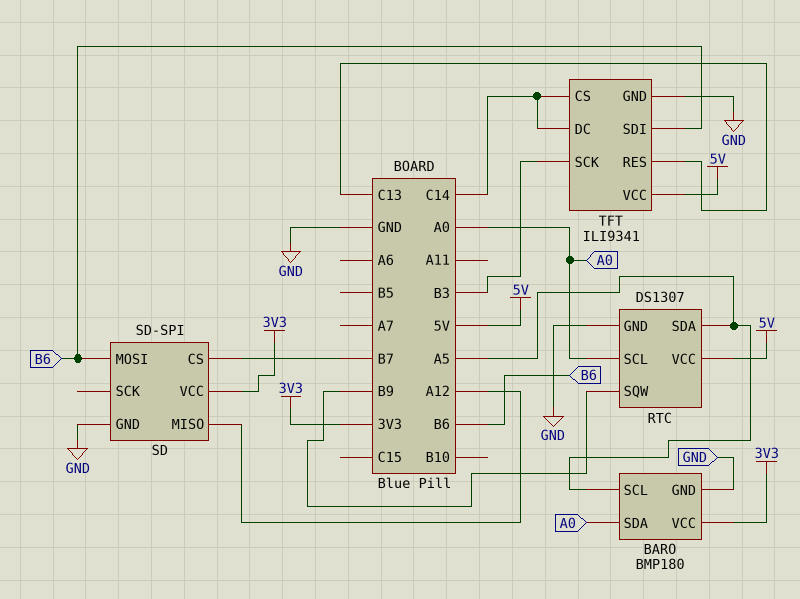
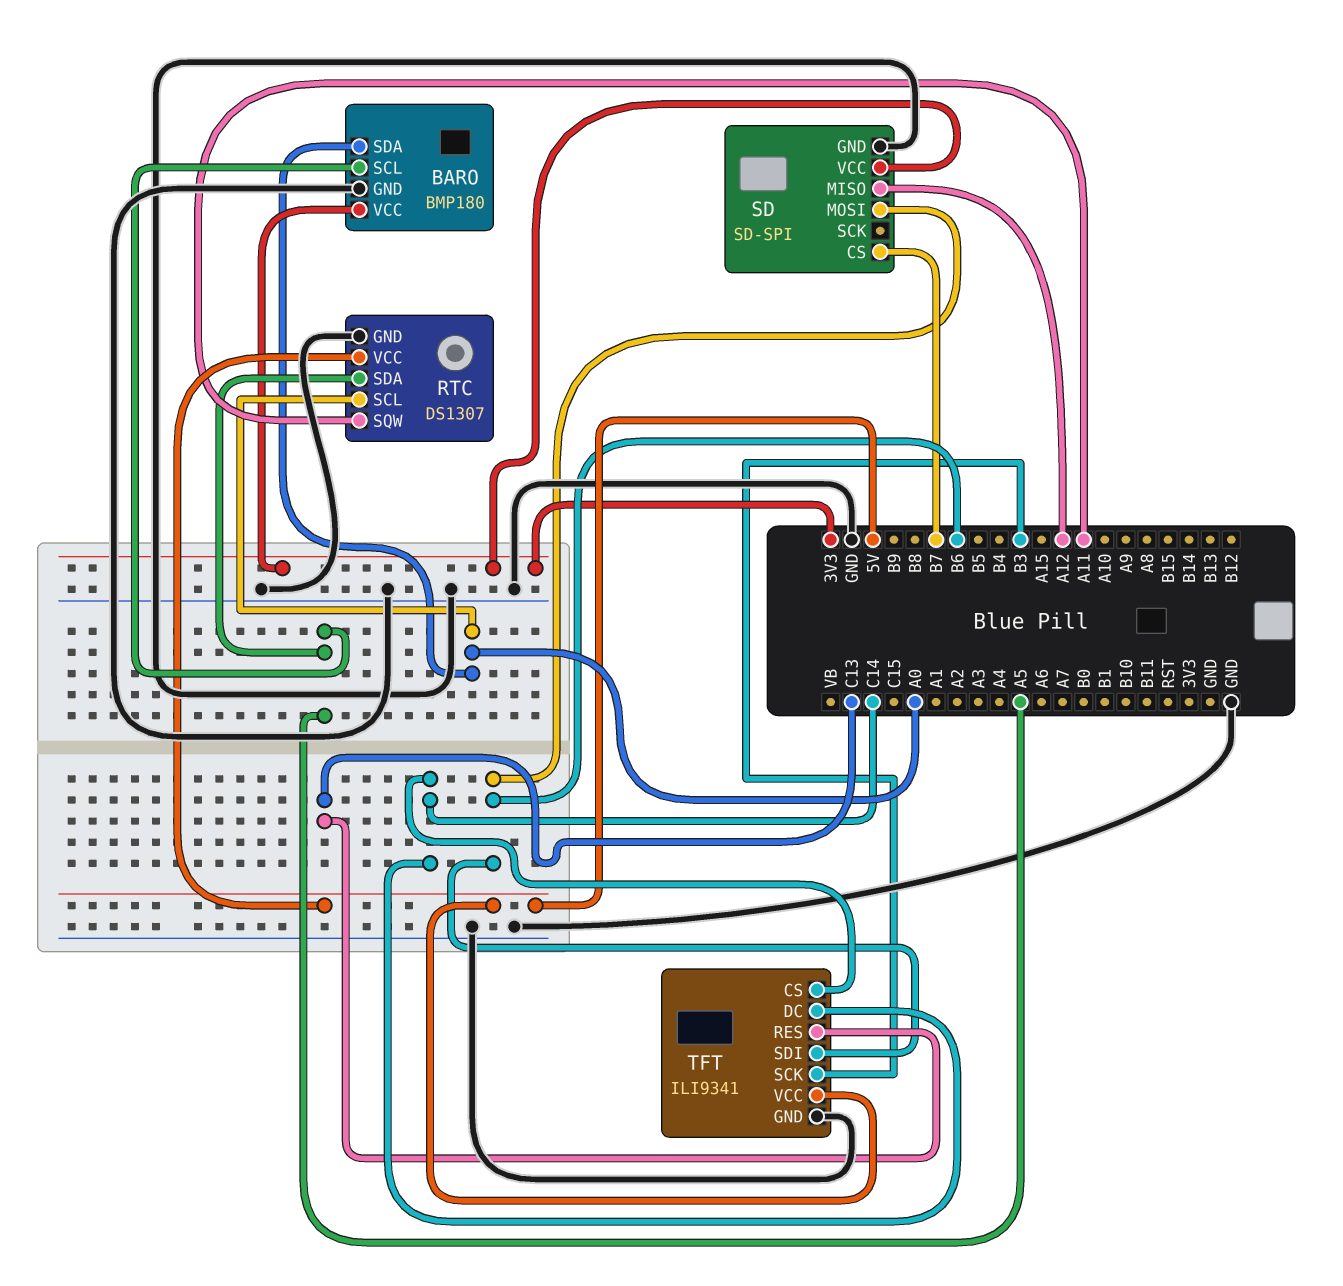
RTC pin SQW: B9 -> A11

